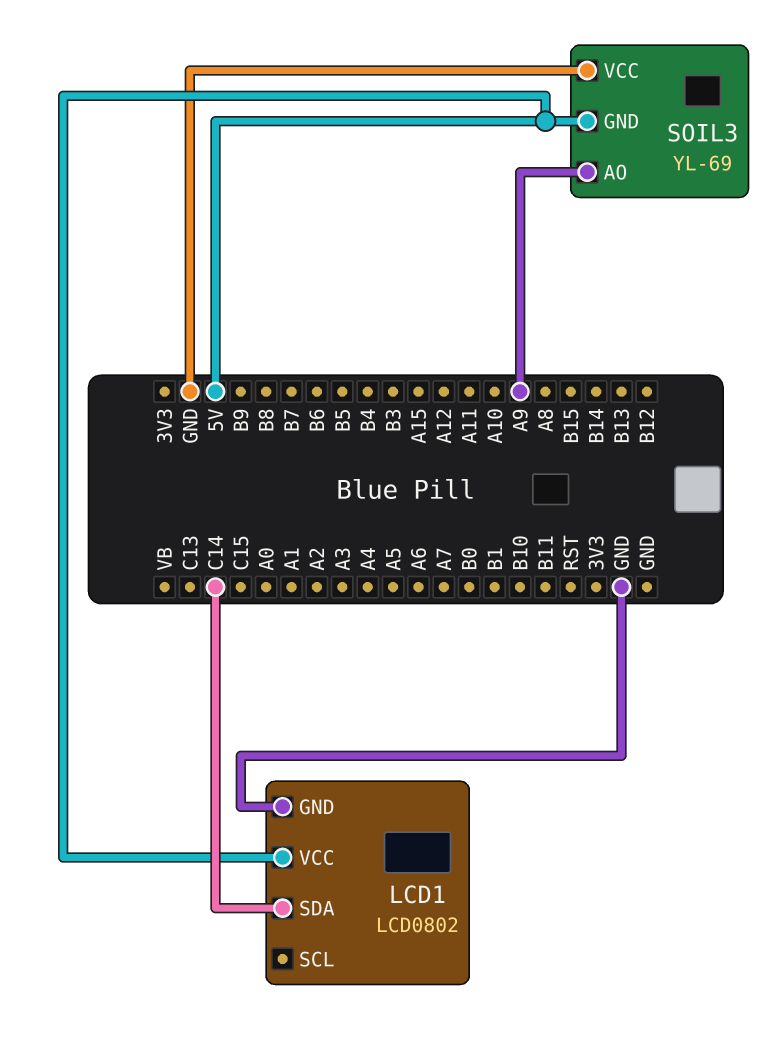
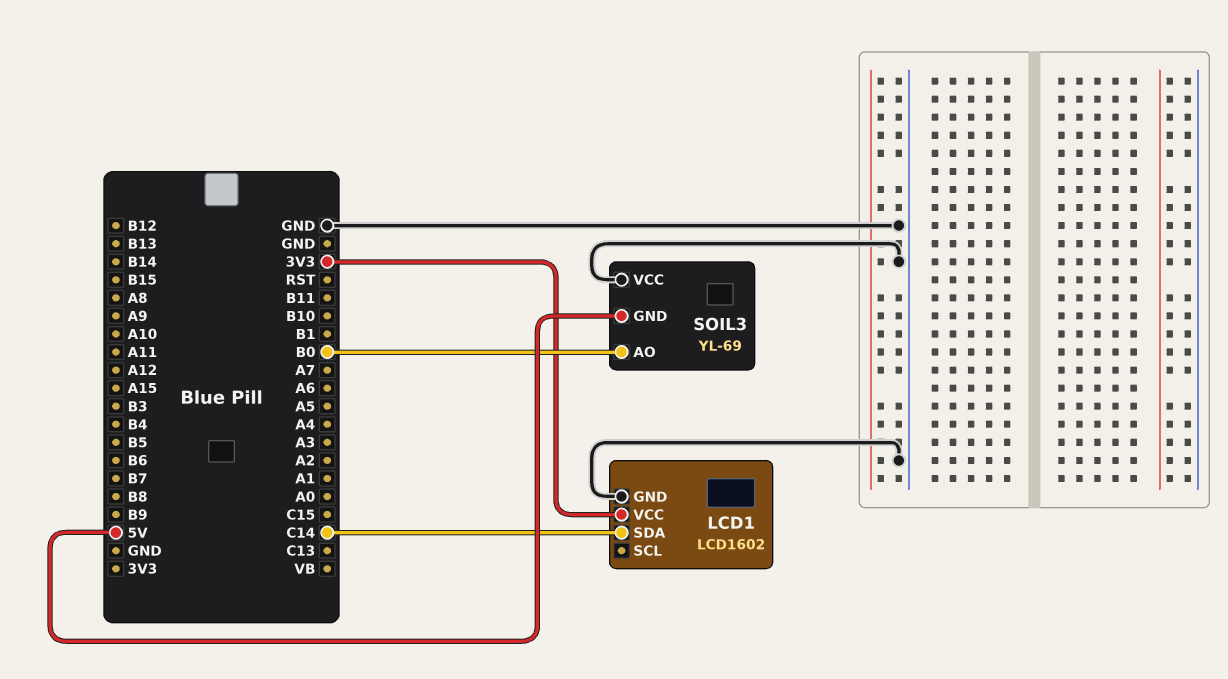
LCD1: LCD0802 -> LCD1602
LCD1 pin VCC: 5V -> 3V3
SOIL3 pin AO: A9 -> B0

